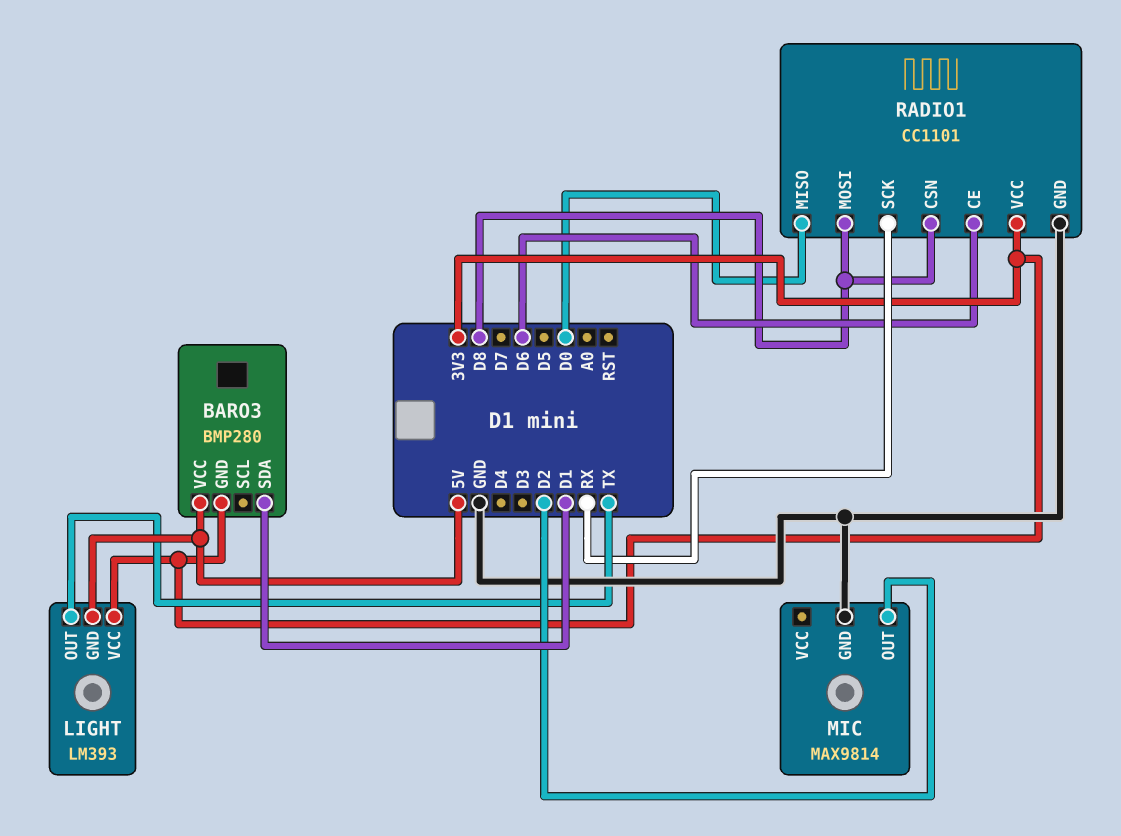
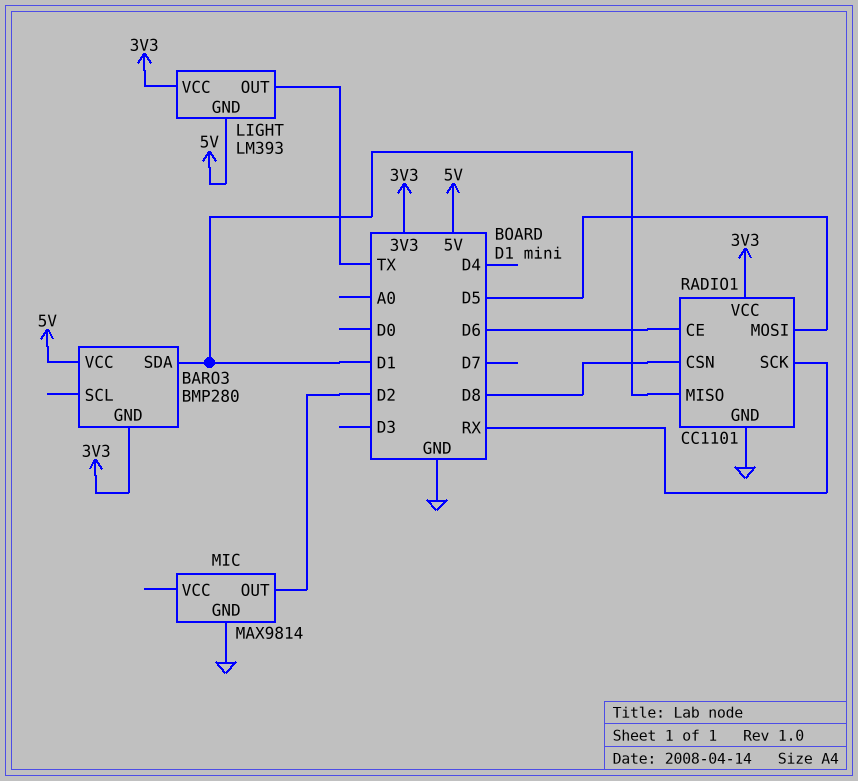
RADIO1 pin MISO: D0 -> D1
RADIO1 pin MOSI: D8 -> D5

